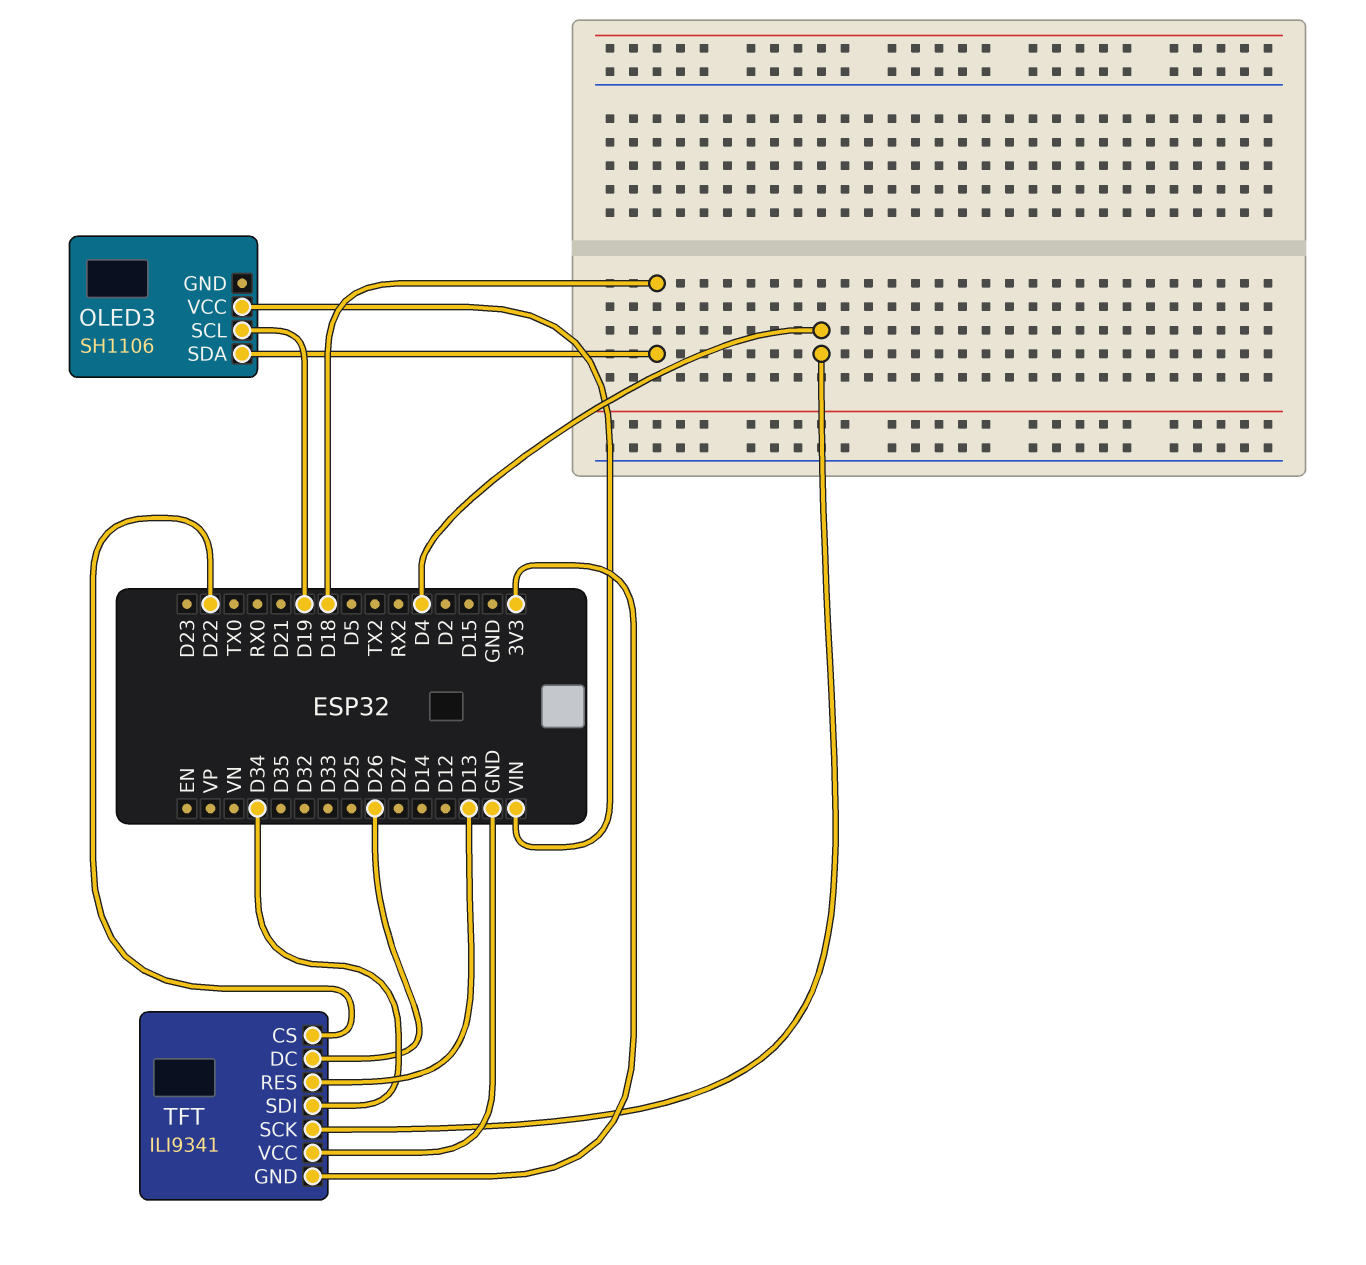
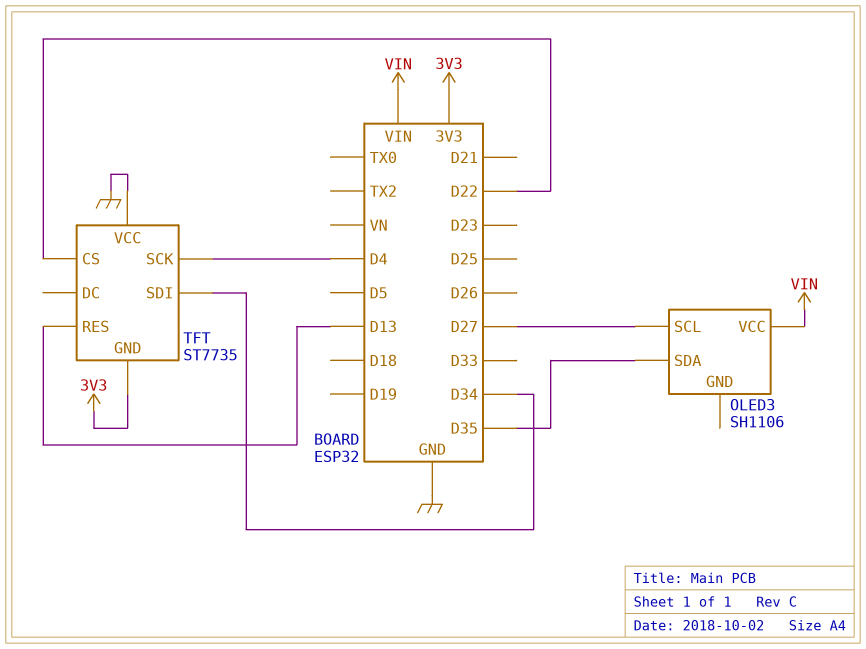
OLED3 pin SCL: D19 -> D27
OLED3 pin SDA: D18 -> D35
TFT: ILI9341 -> ST7735
TFT pin DC: D26 -> none

